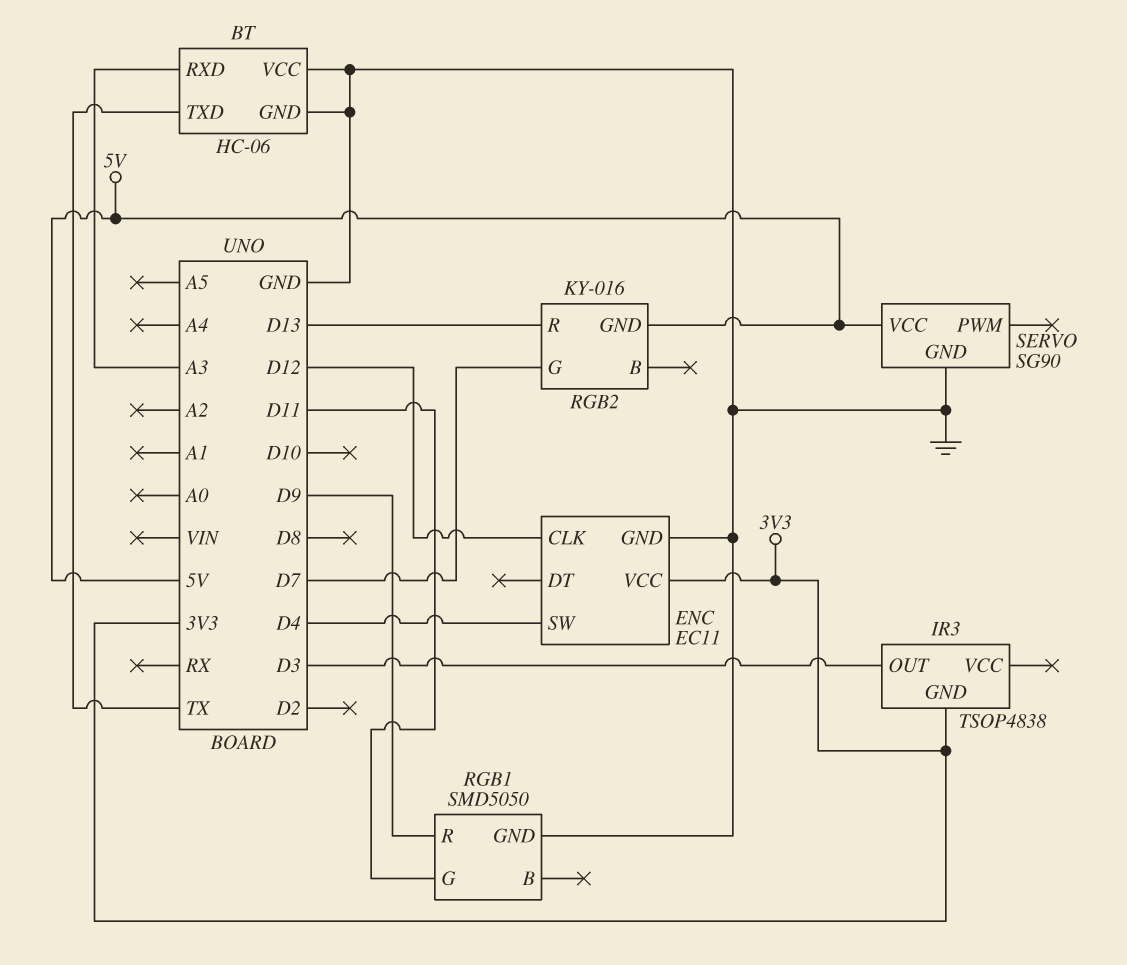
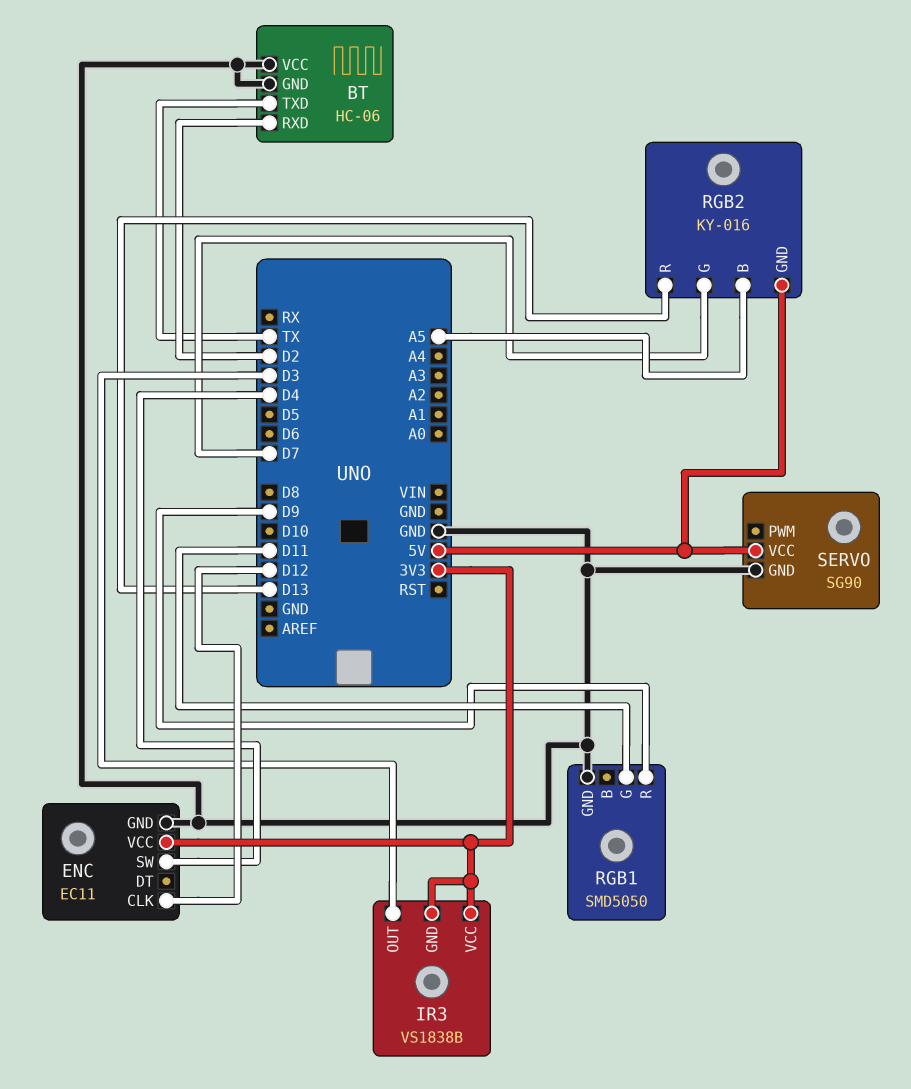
BT pin RXD: A3 -> D2
IR3: TSOP4838 -> VS1838B
IR3 pin VCC: none -> 3V3
RGB2 pin B: none -> A5

